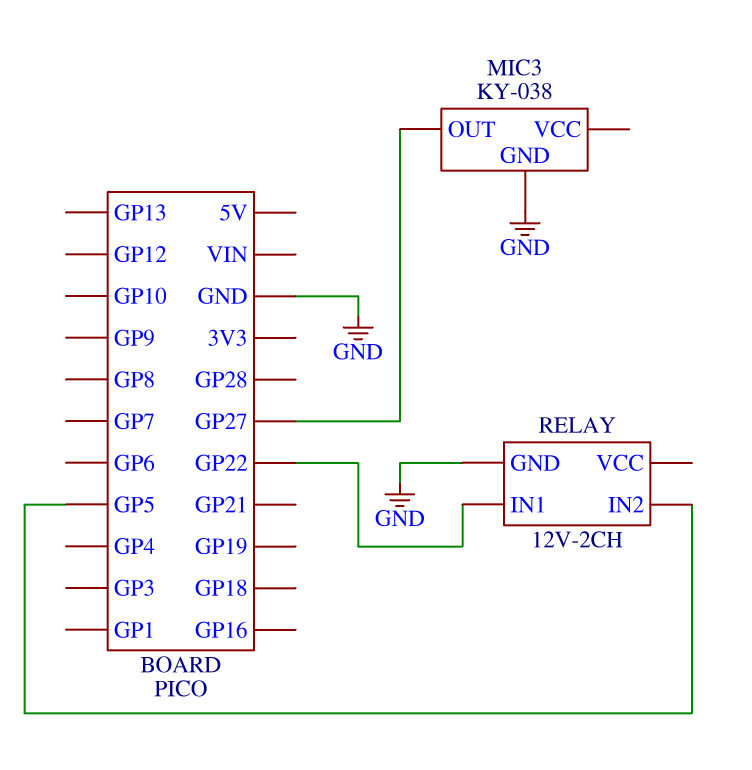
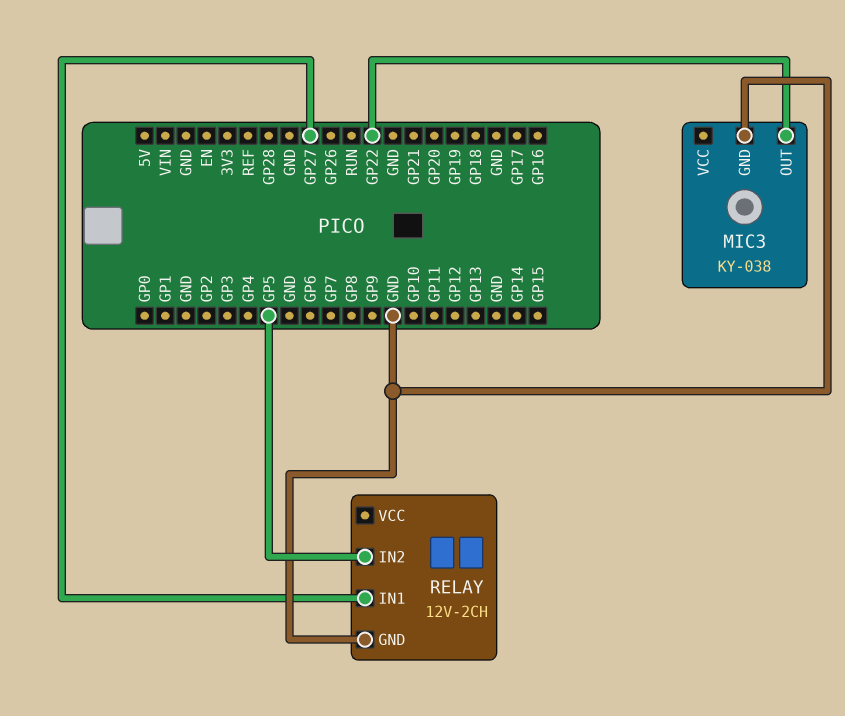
MIC3 pin OUT: GP27 -> GP22
RELAY pin IN1: GP22 -> GP27

